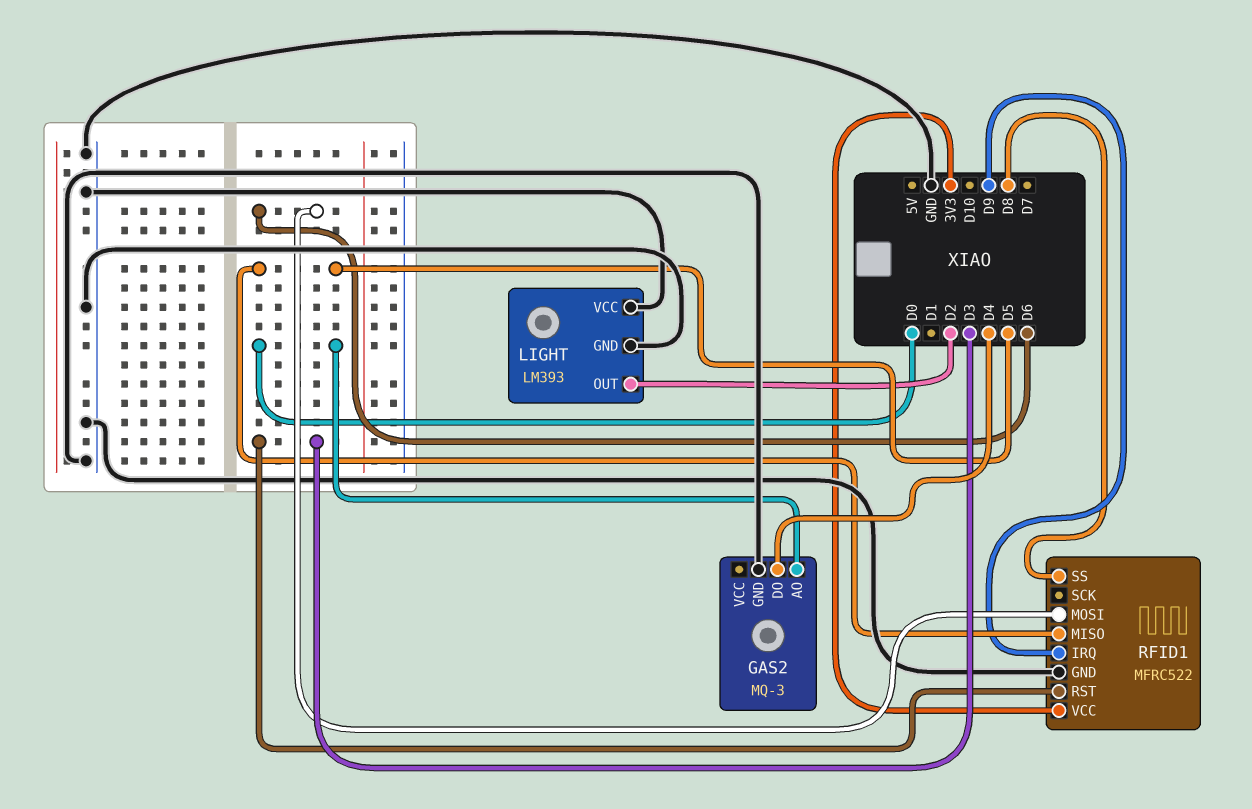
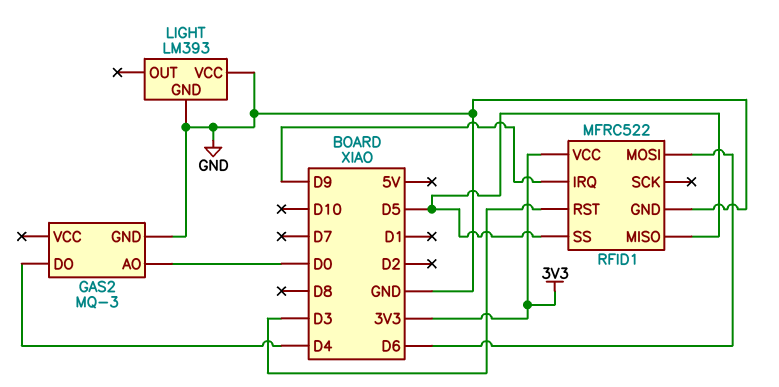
LIGHT pin OUT: D2 -> none
RFID1 pin SS: D8 -> D5

